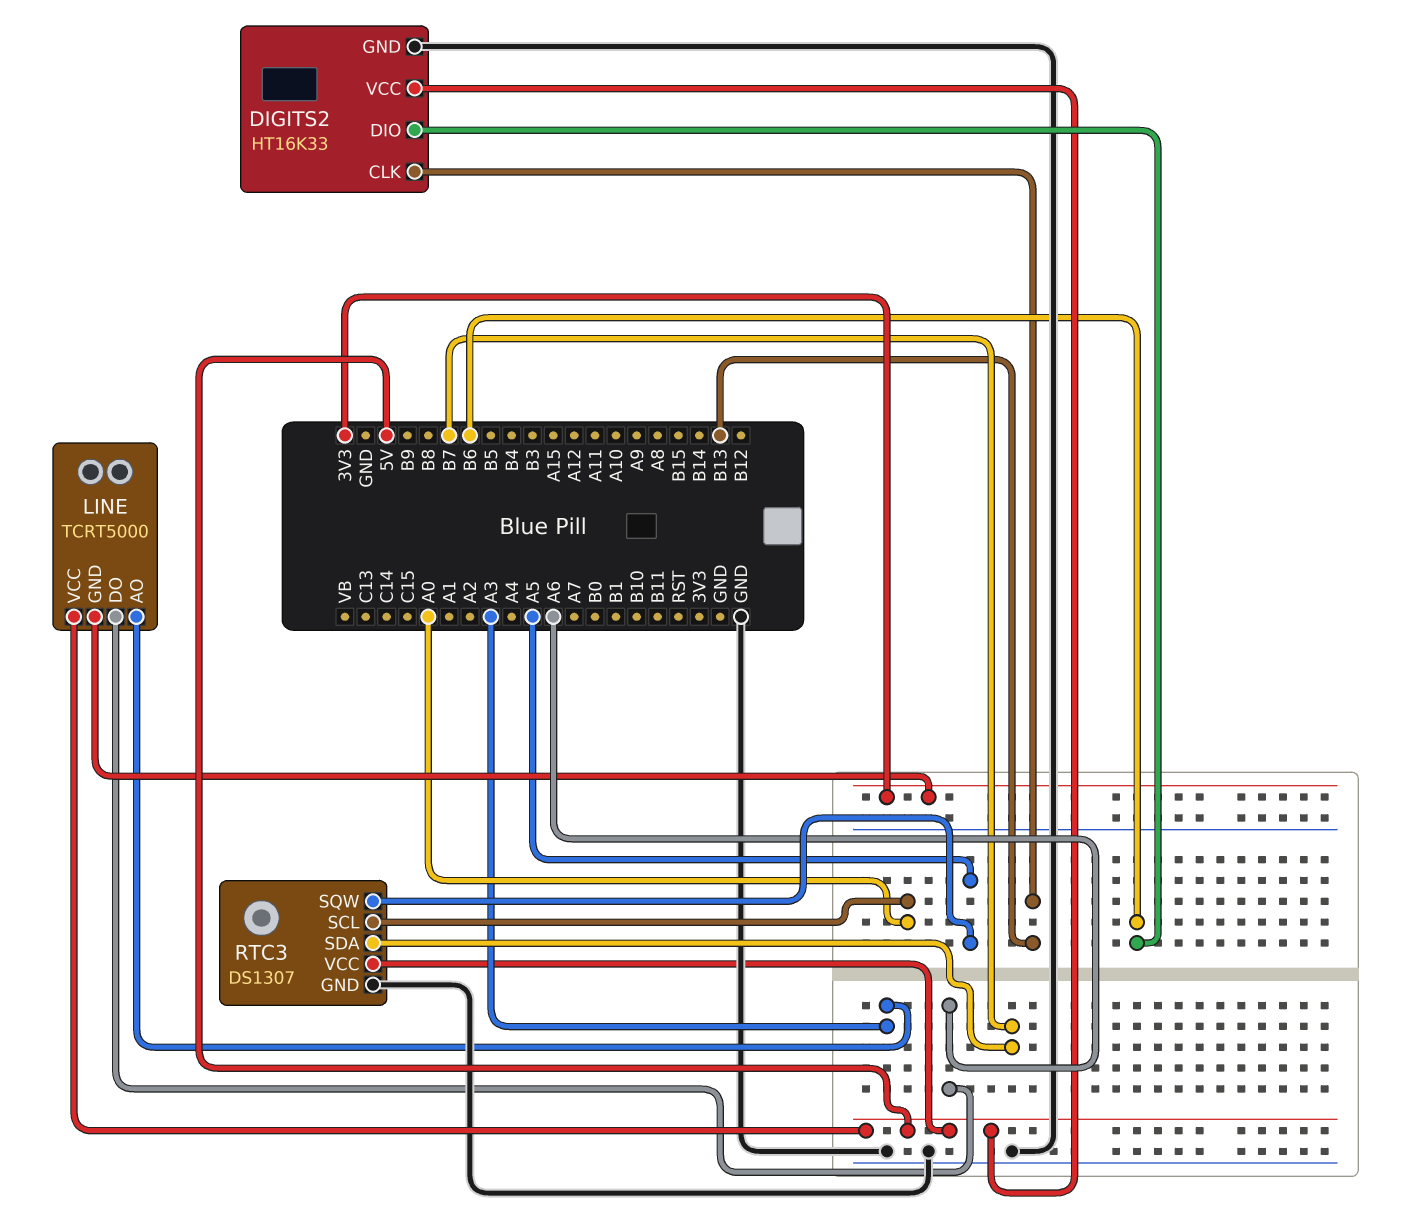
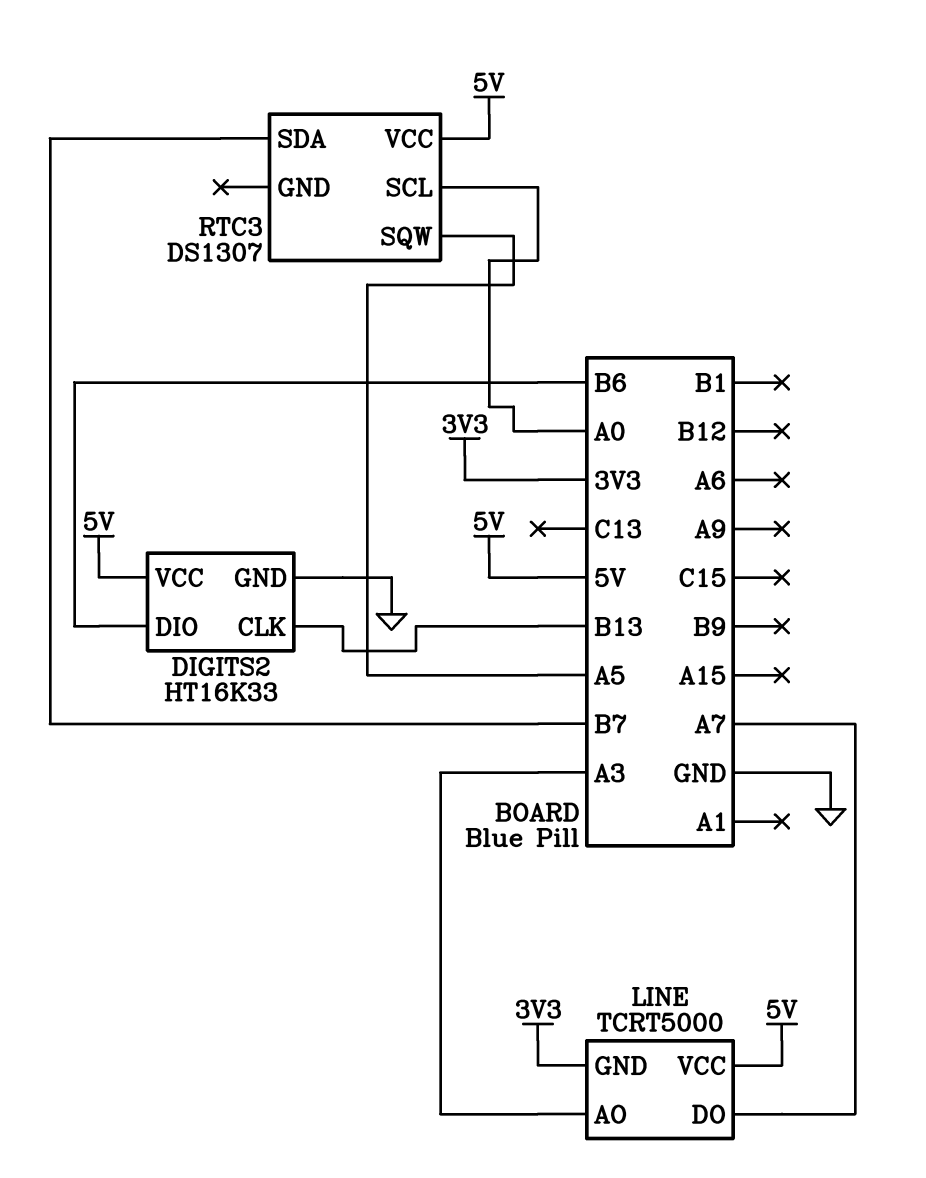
LINE pin DO: A6 -> A7
RTC3 pin GND: GND -> none

